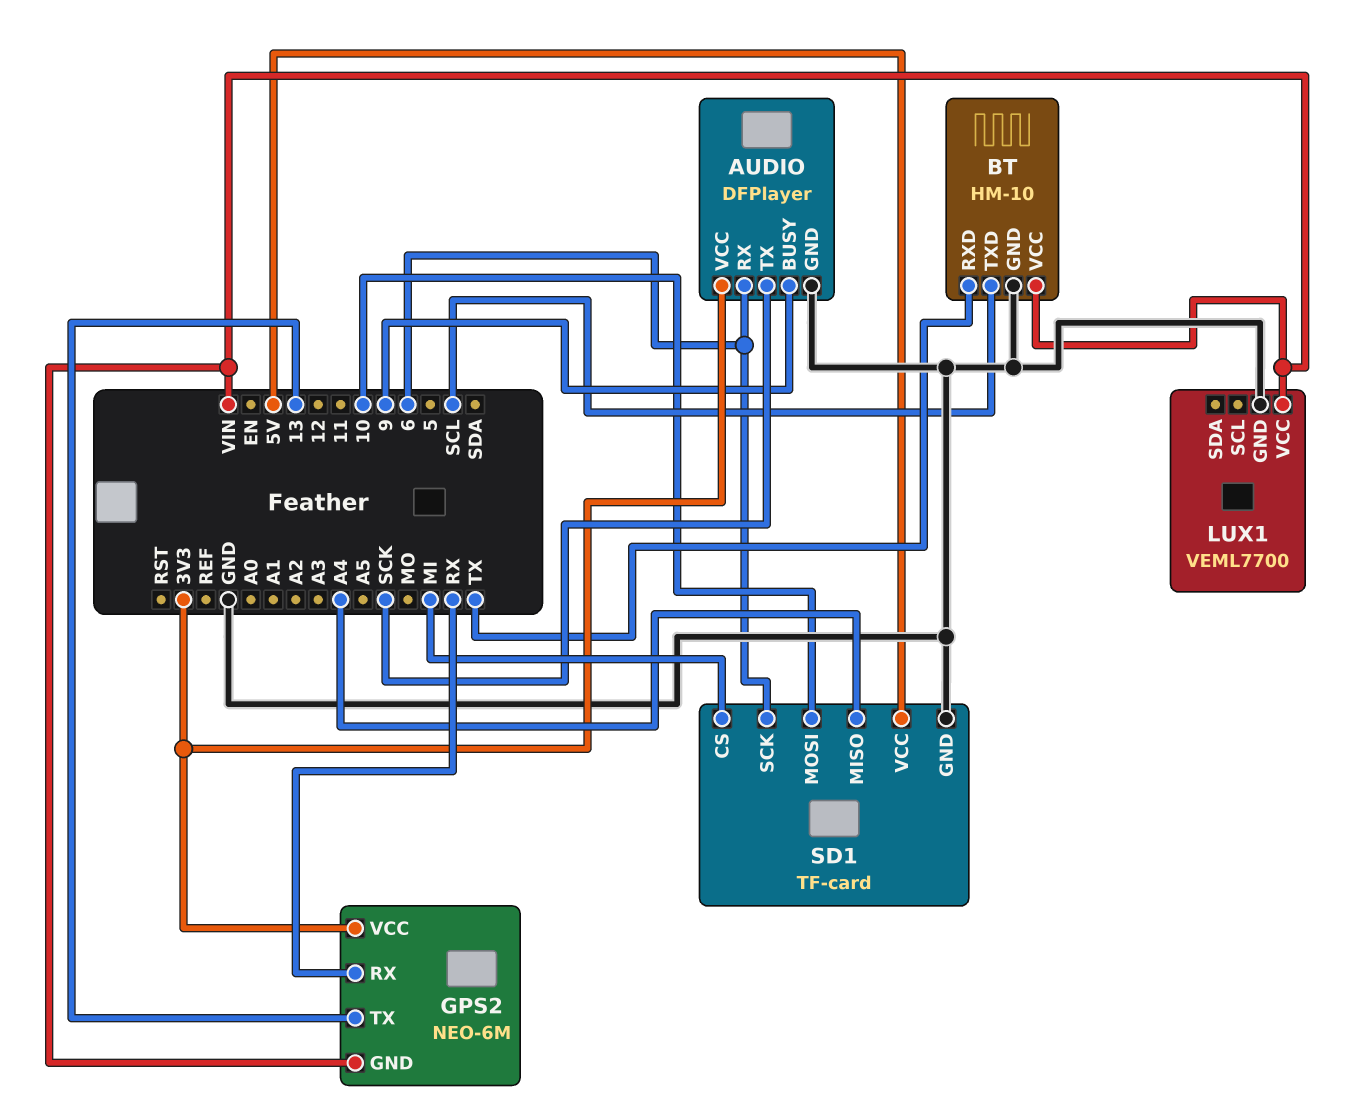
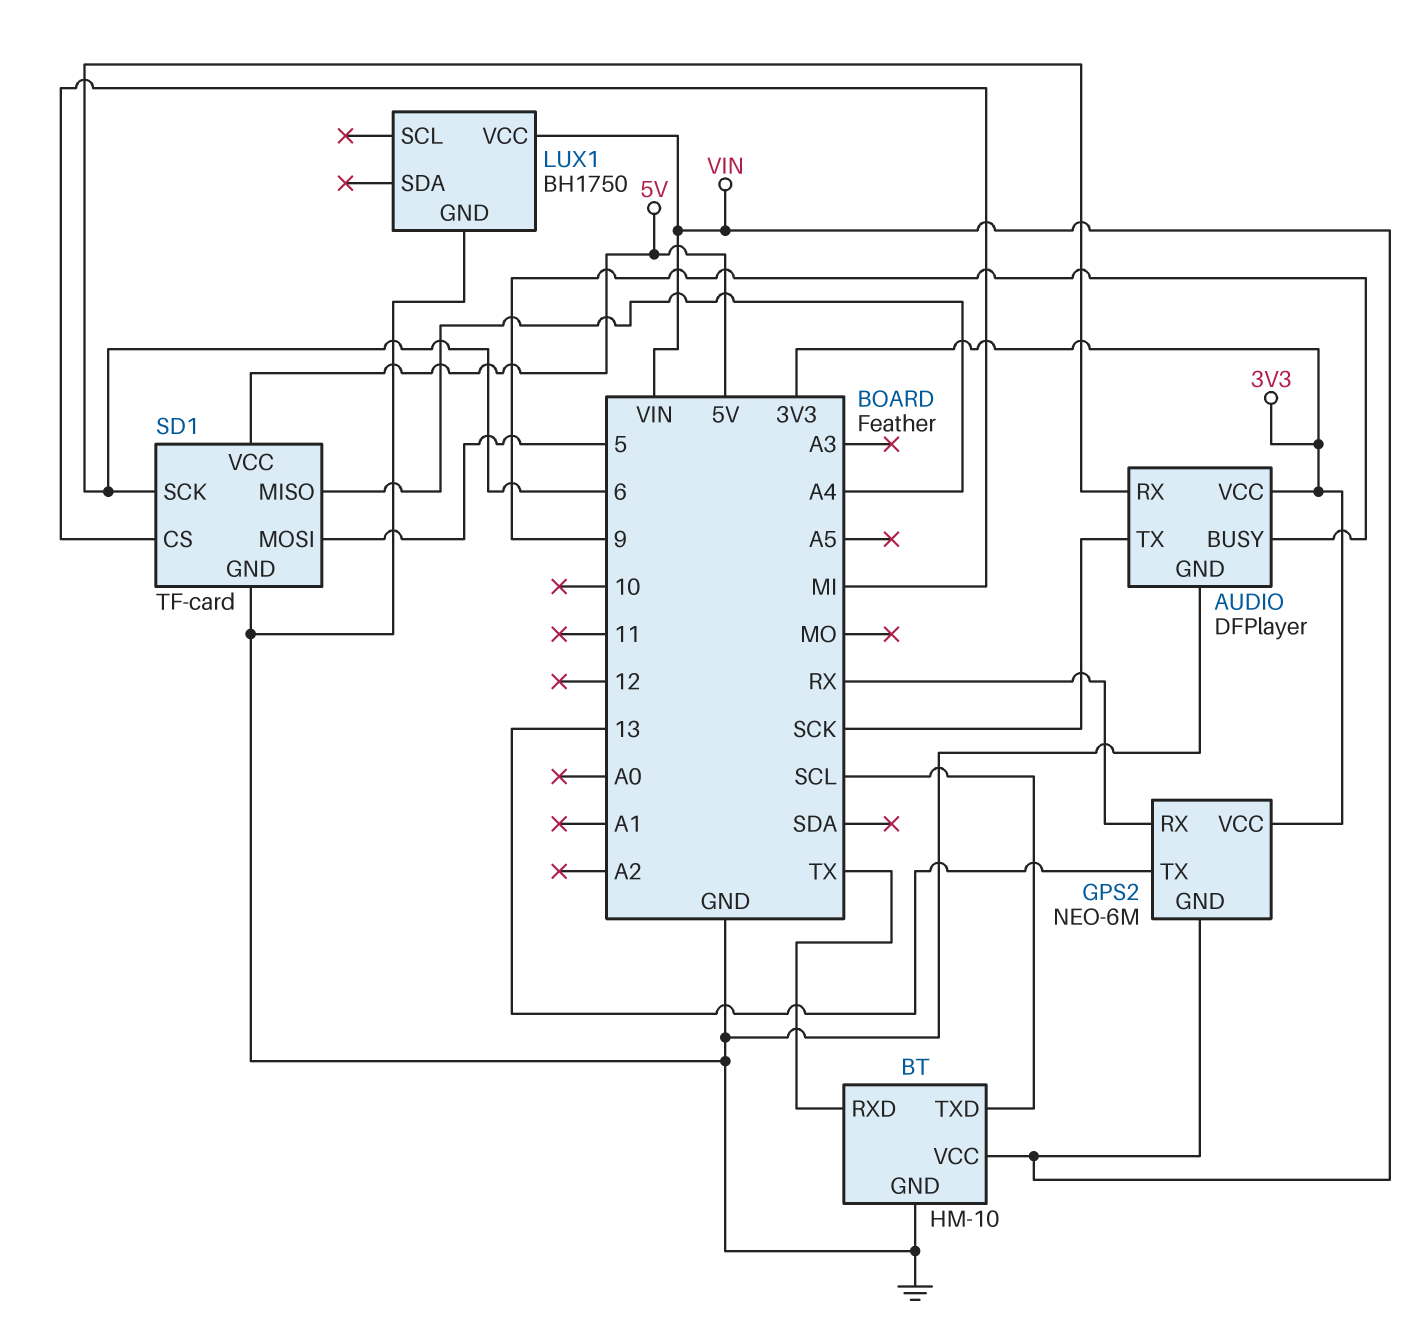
LUX1: VEML7700 -> BH1750
SD1 pin MOSI: 10 -> 5

